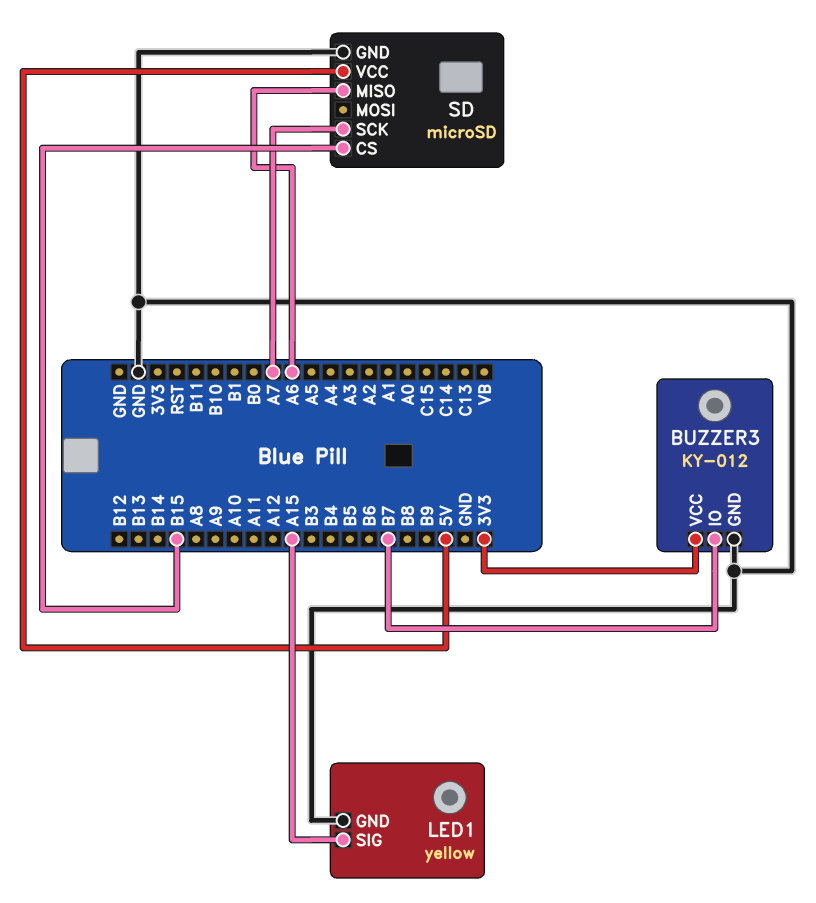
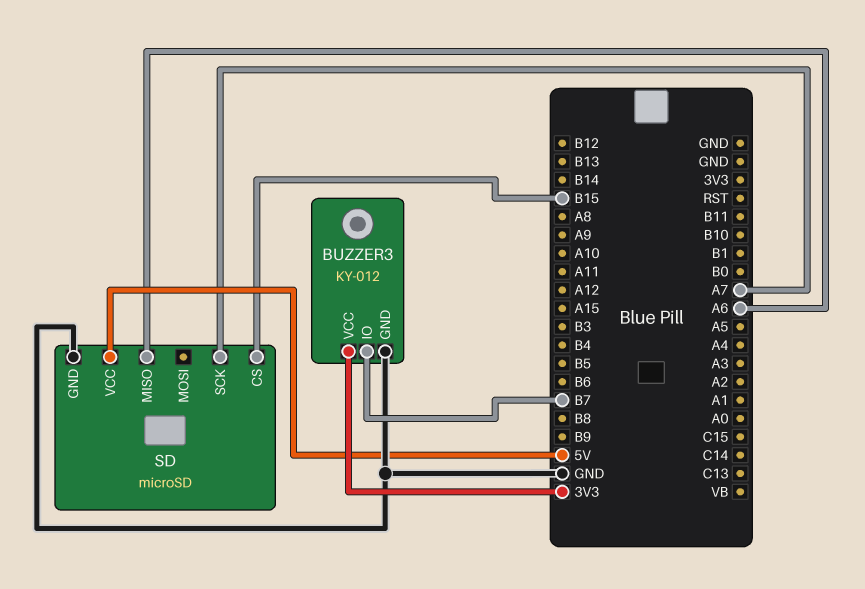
LED1: yellow -> none
LED1 pin GND: GND -> none
LED1 pin SIG: A15 -> none

